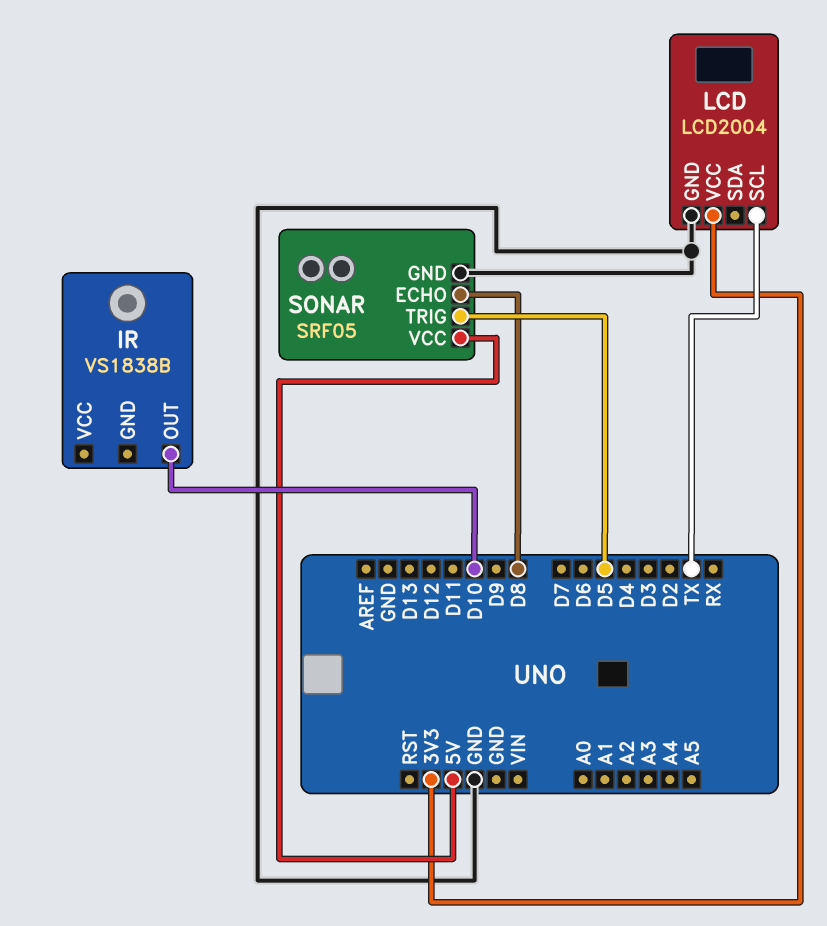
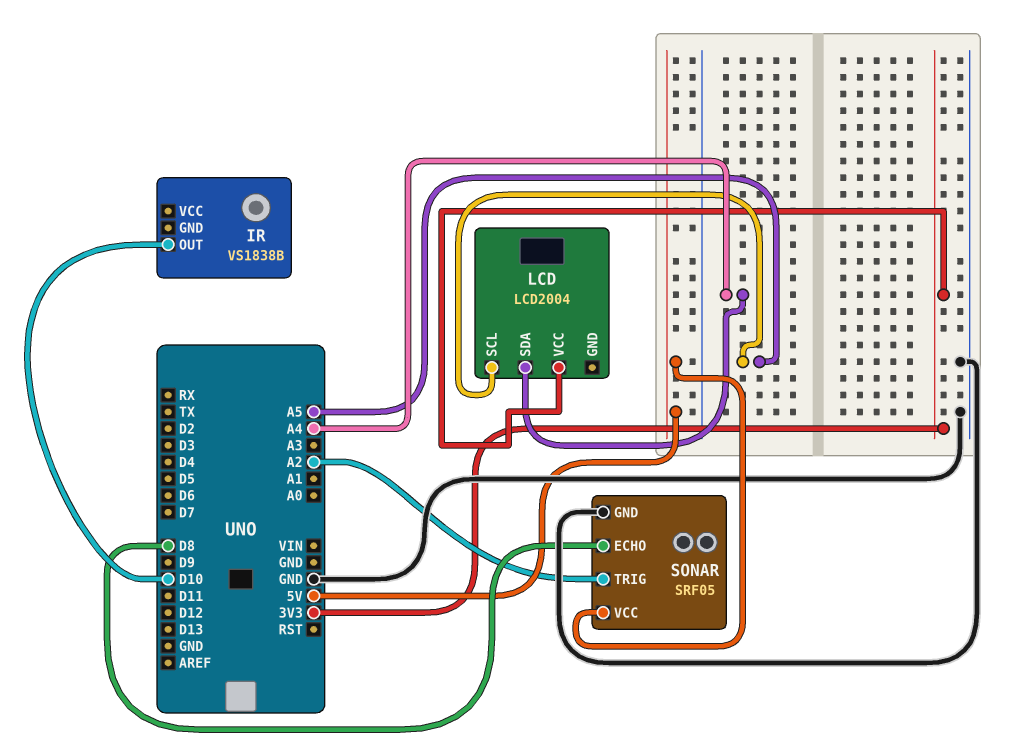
LCD pin GND: GND -> none
LCD pin SCL: TX -> A5
LCD pin SDA: none -> A4
SONAR pin TRIG: D5 -> A2

